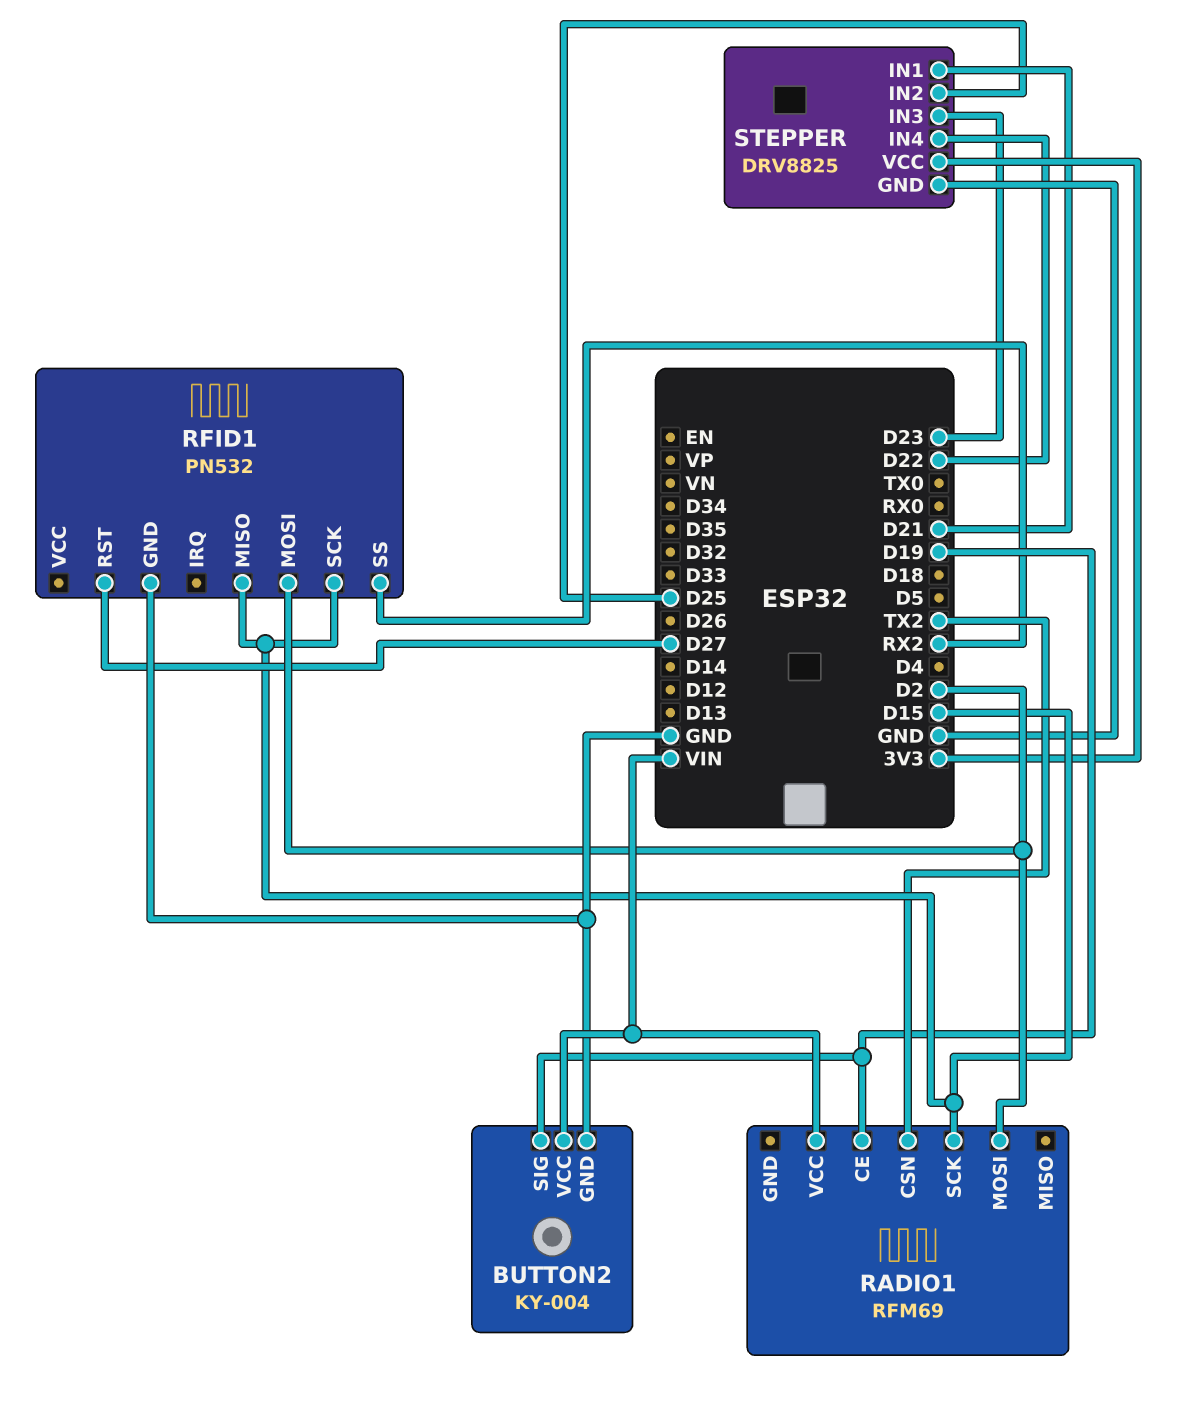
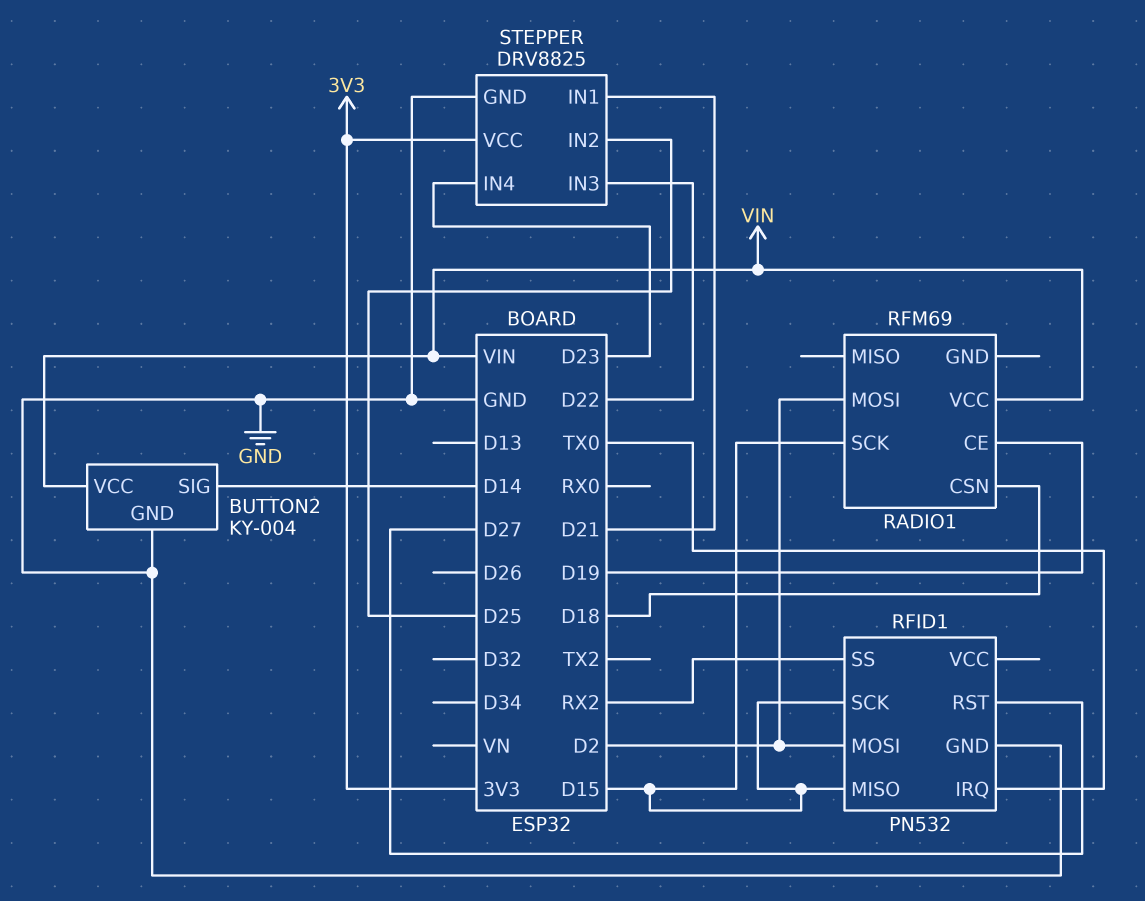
BUTTON2 pin SIG: D19 -> D14
RADIO1 pin CSN: TX2 -> D18
RFID1 pin IRQ: none -> TX0
STEPPER pin IN3: D23 -> D22
STEPPER pin IN4: D22 -> D23

